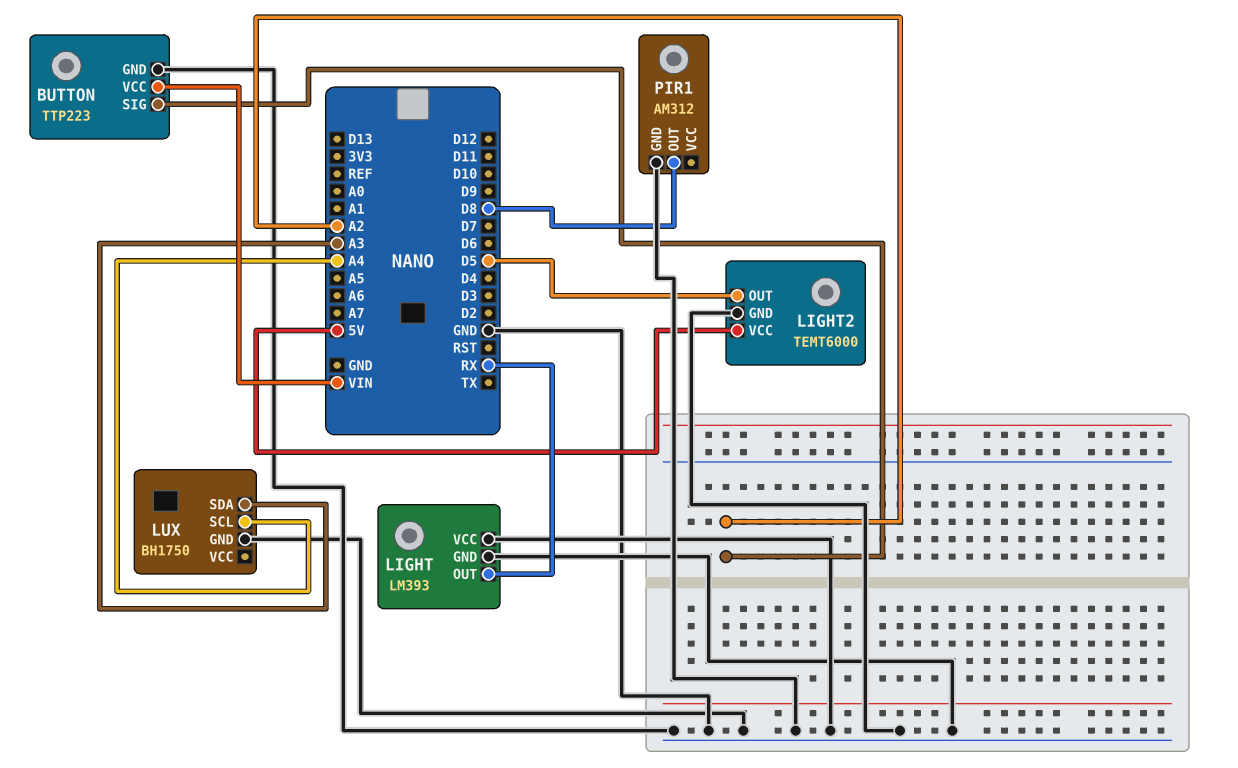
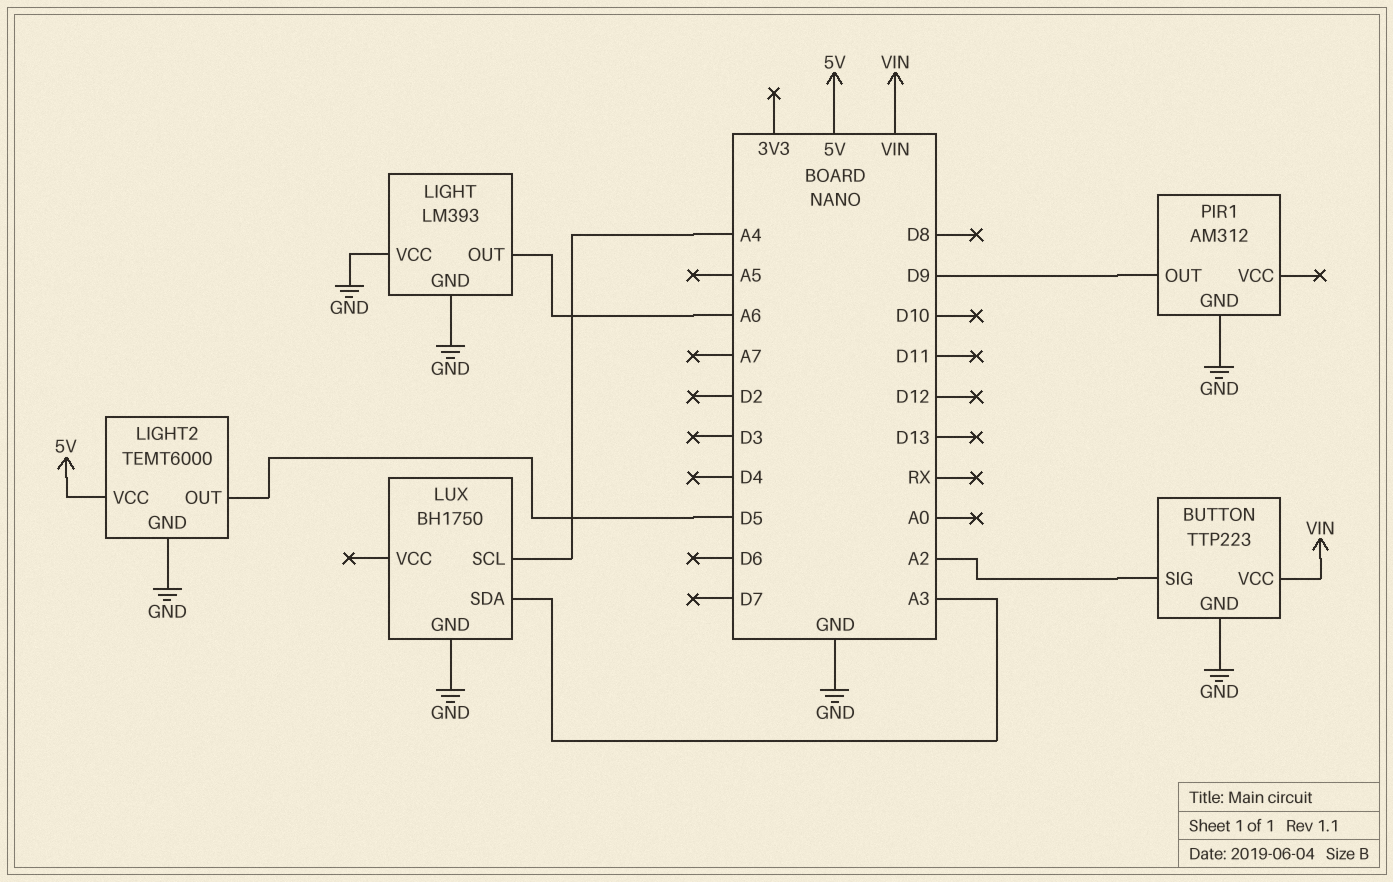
LIGHT pin OUT: RX -> A6
PIR1 pin OUT: D8 -> D9

